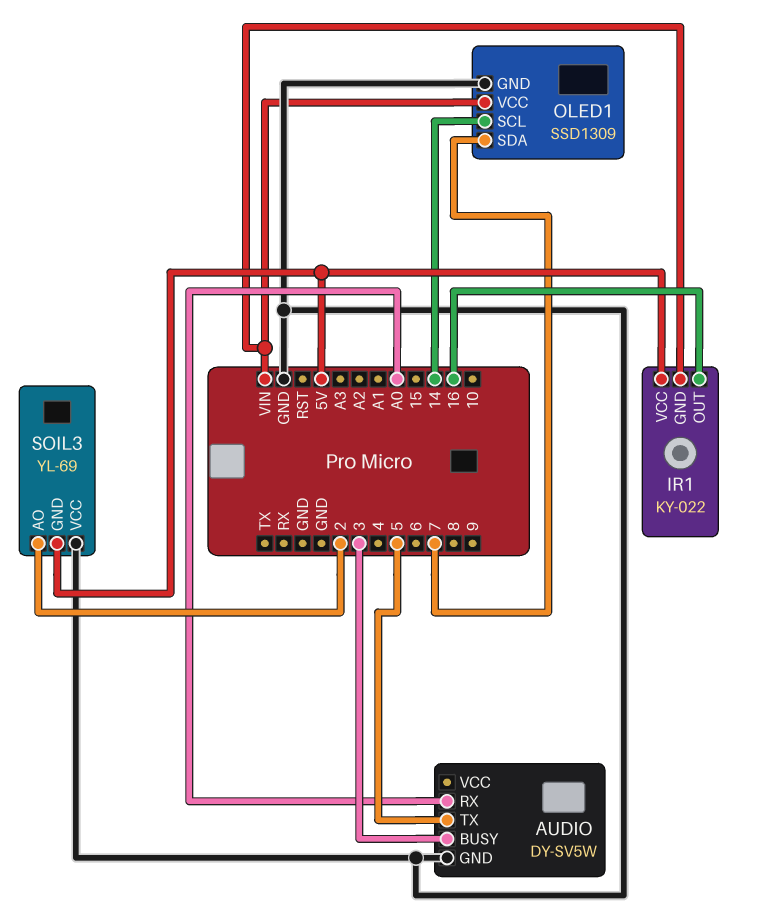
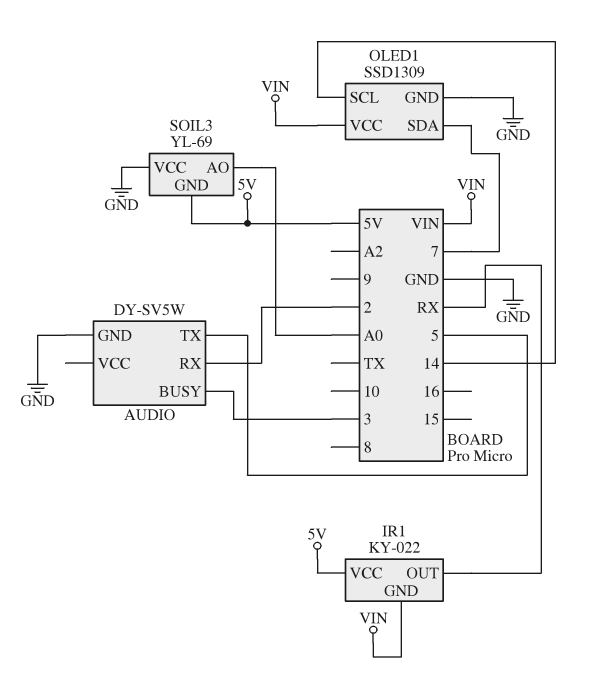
AUDIO pin RX: A0 -> 2
IR1 pin OUT: 16 -> RX
SOIL3 pin AO: 2 -> A0

